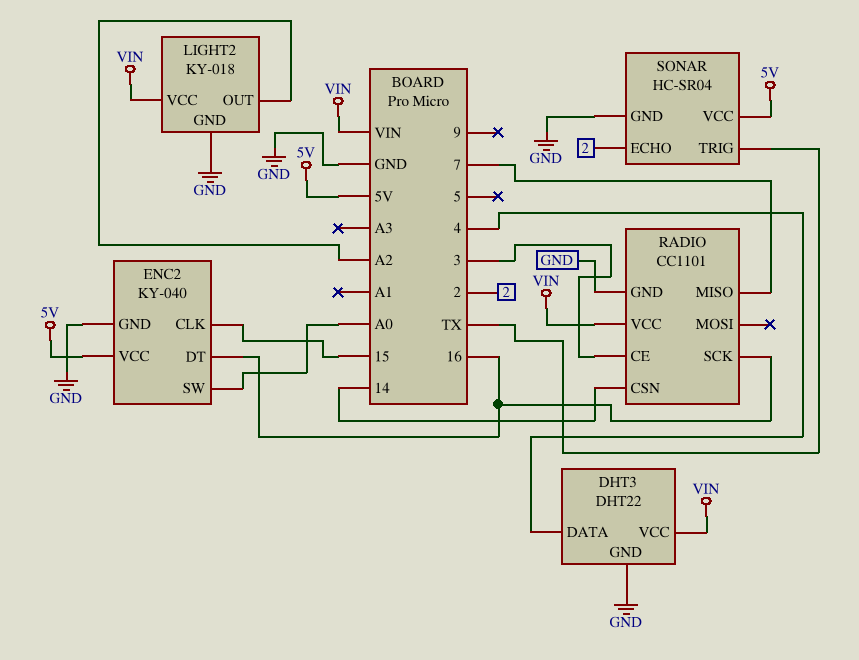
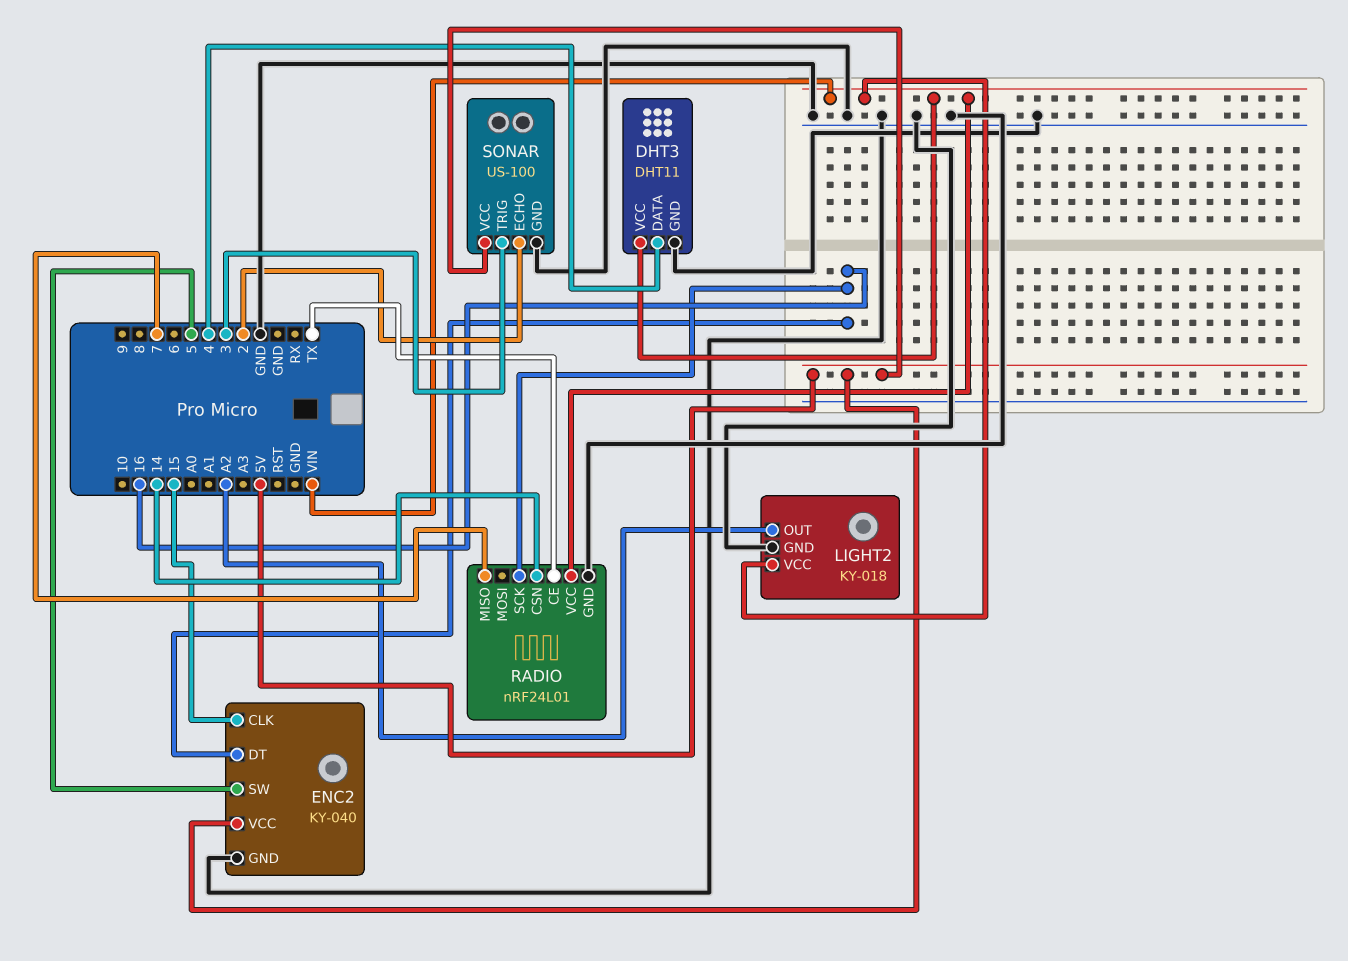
DHT3: DHT22 -> DHT11
ENC2 pin SW: A0 -> 5
RADIO: CC1101 -> nRF24L01
RADIO pin CE: 3 -> TX
SONAR: HC-SR04 -> US-100
SONAR pin TRIG: TX -> 3

